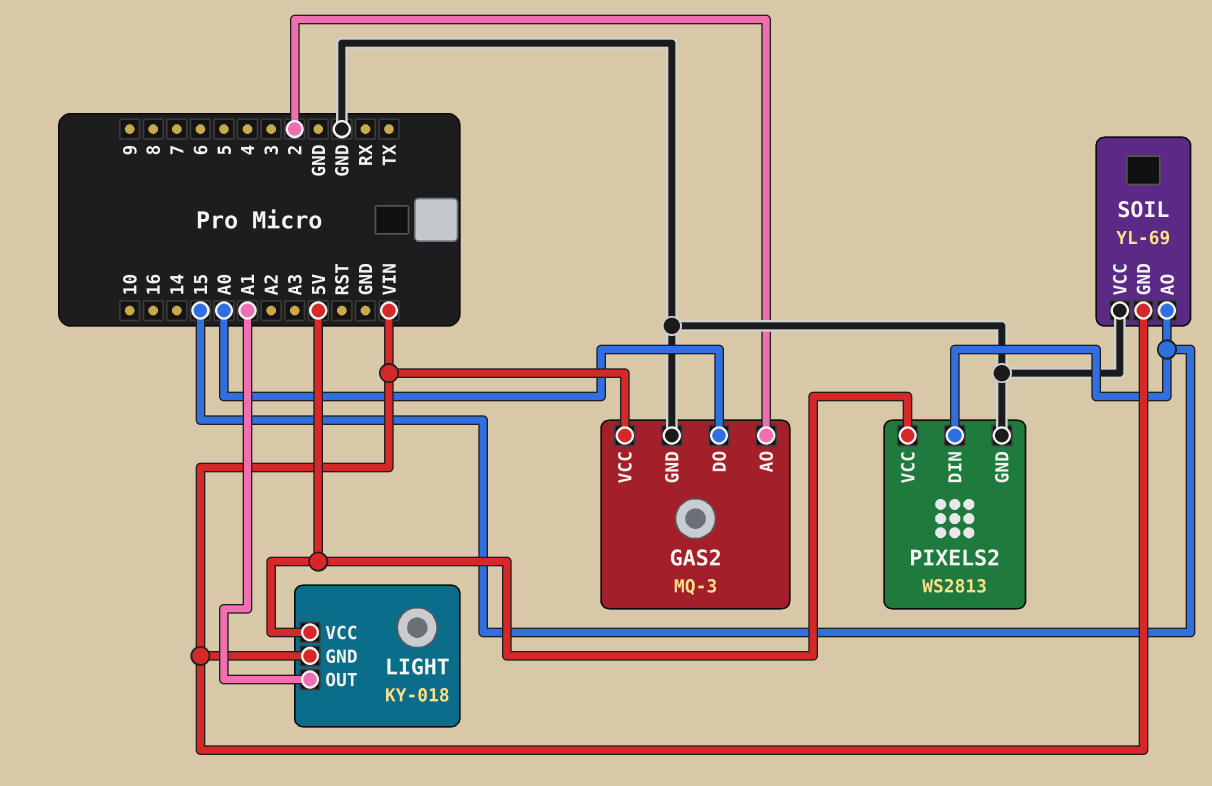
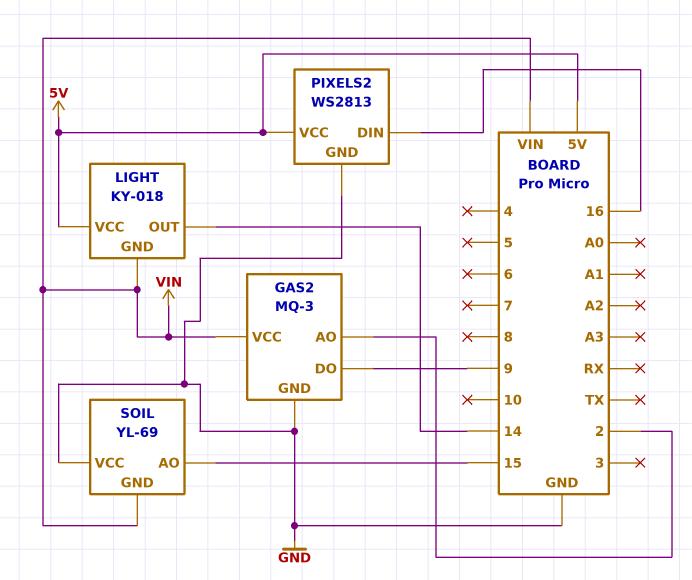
GAS2 pin DO: A0 -> 9
LIGHT pin OUT: A1 -> 14
PIXELS2 pin DIN: 15 -> 16

